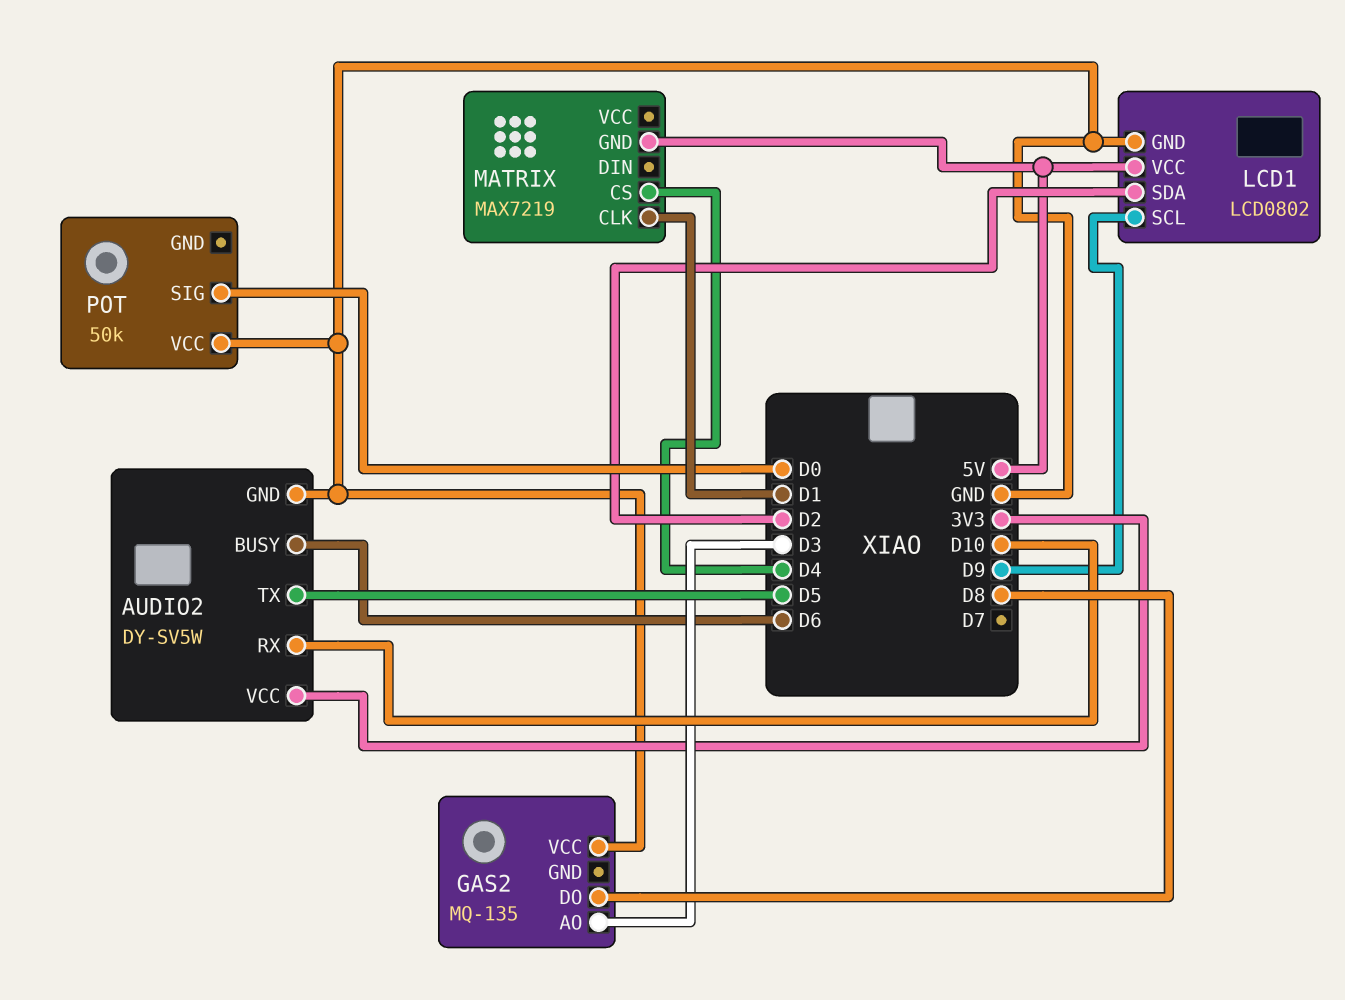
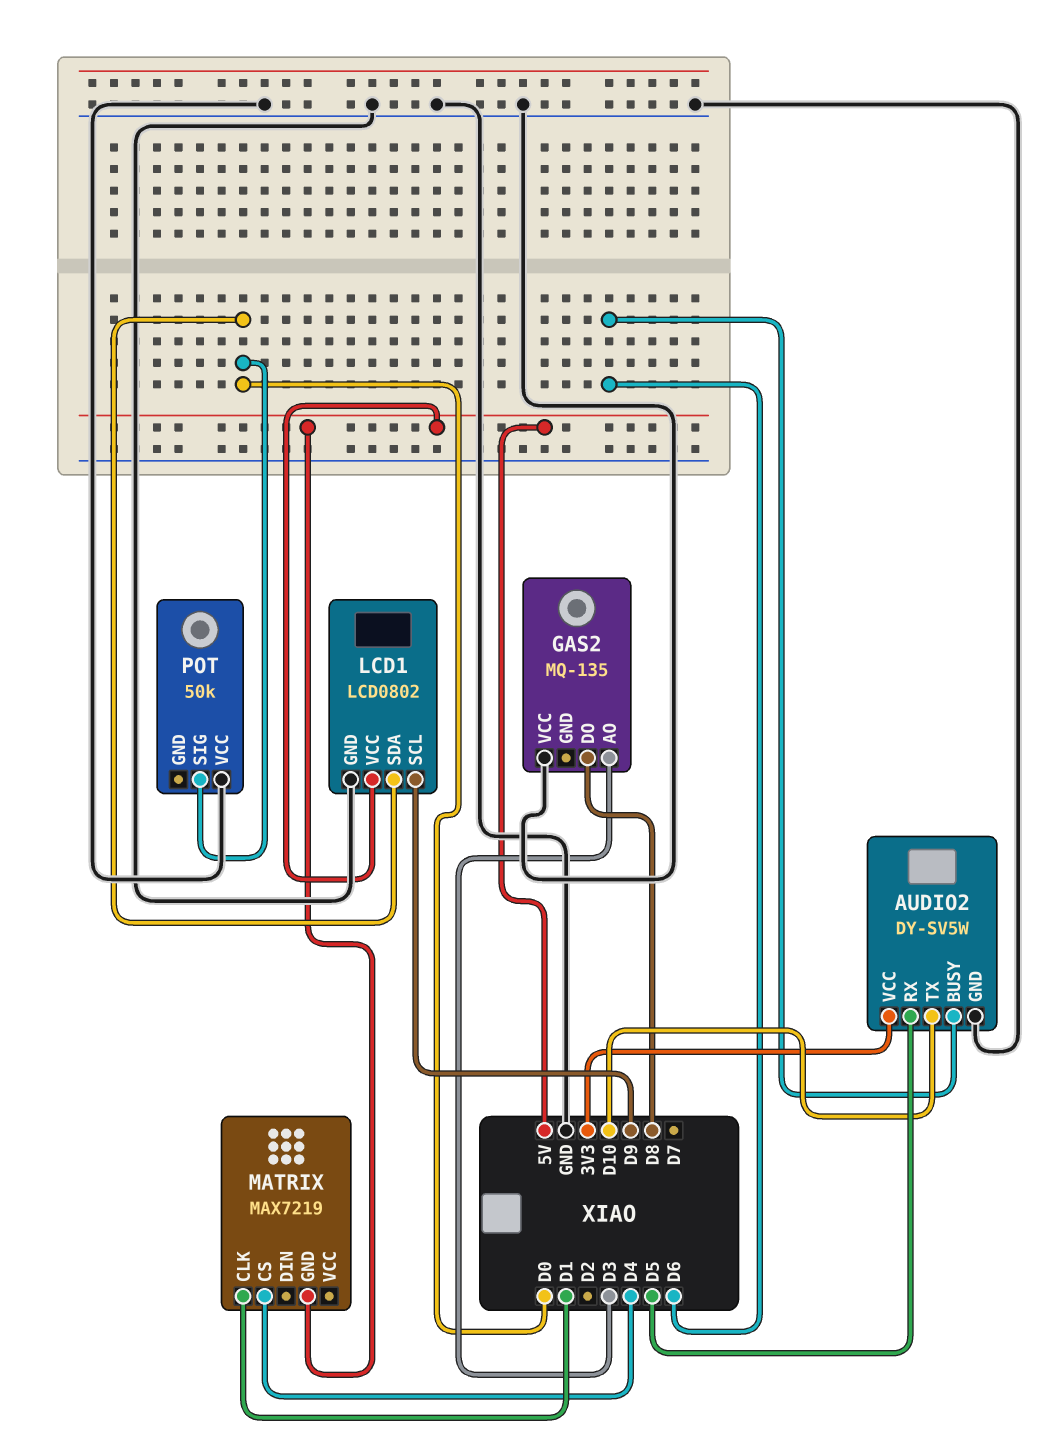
AUDIO2 pin RX: D10 -> D5
AUDIO2 pin TX: D5 -> D10
LCD1 pin SDA: D2 -> D0

